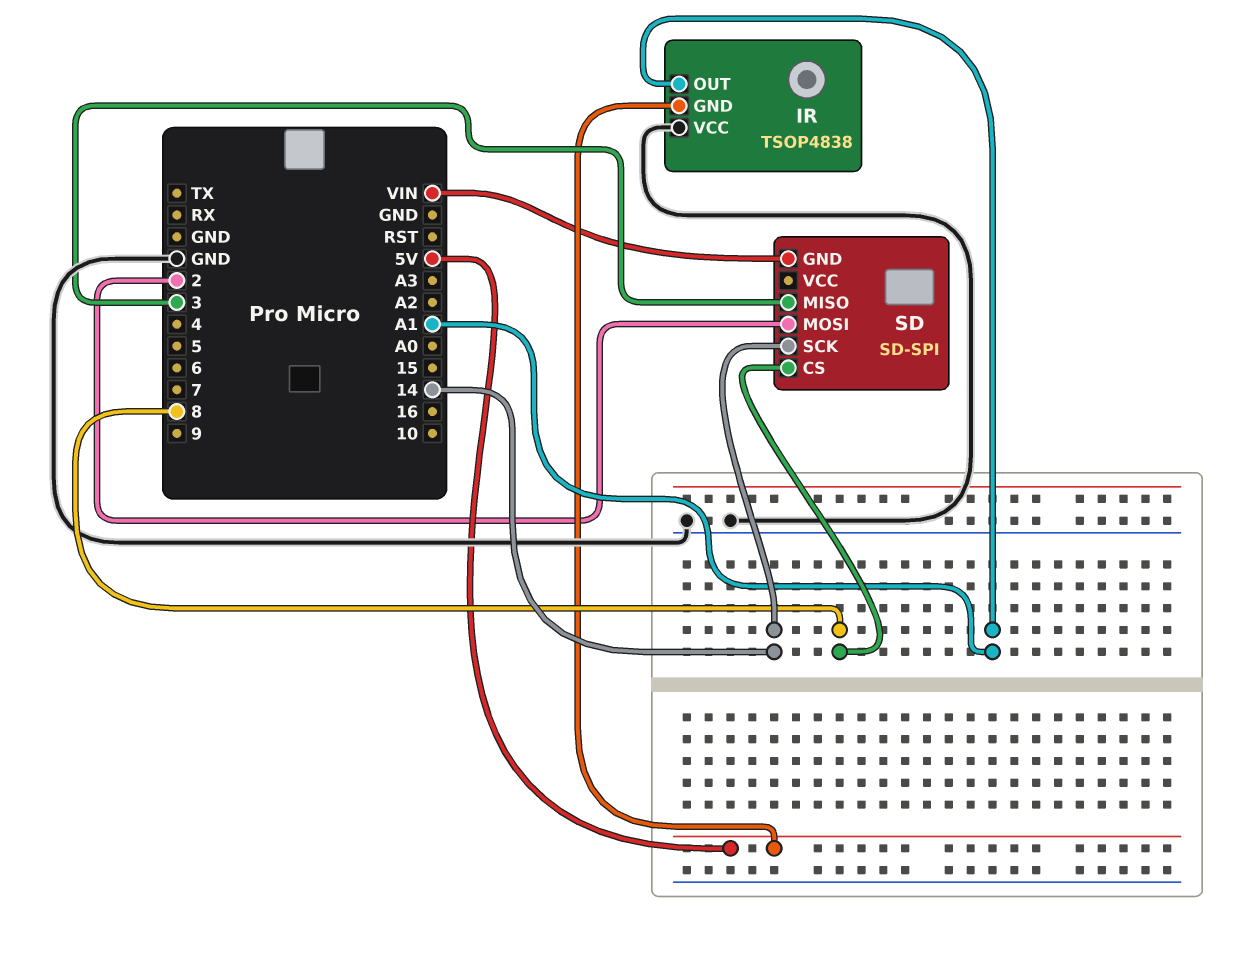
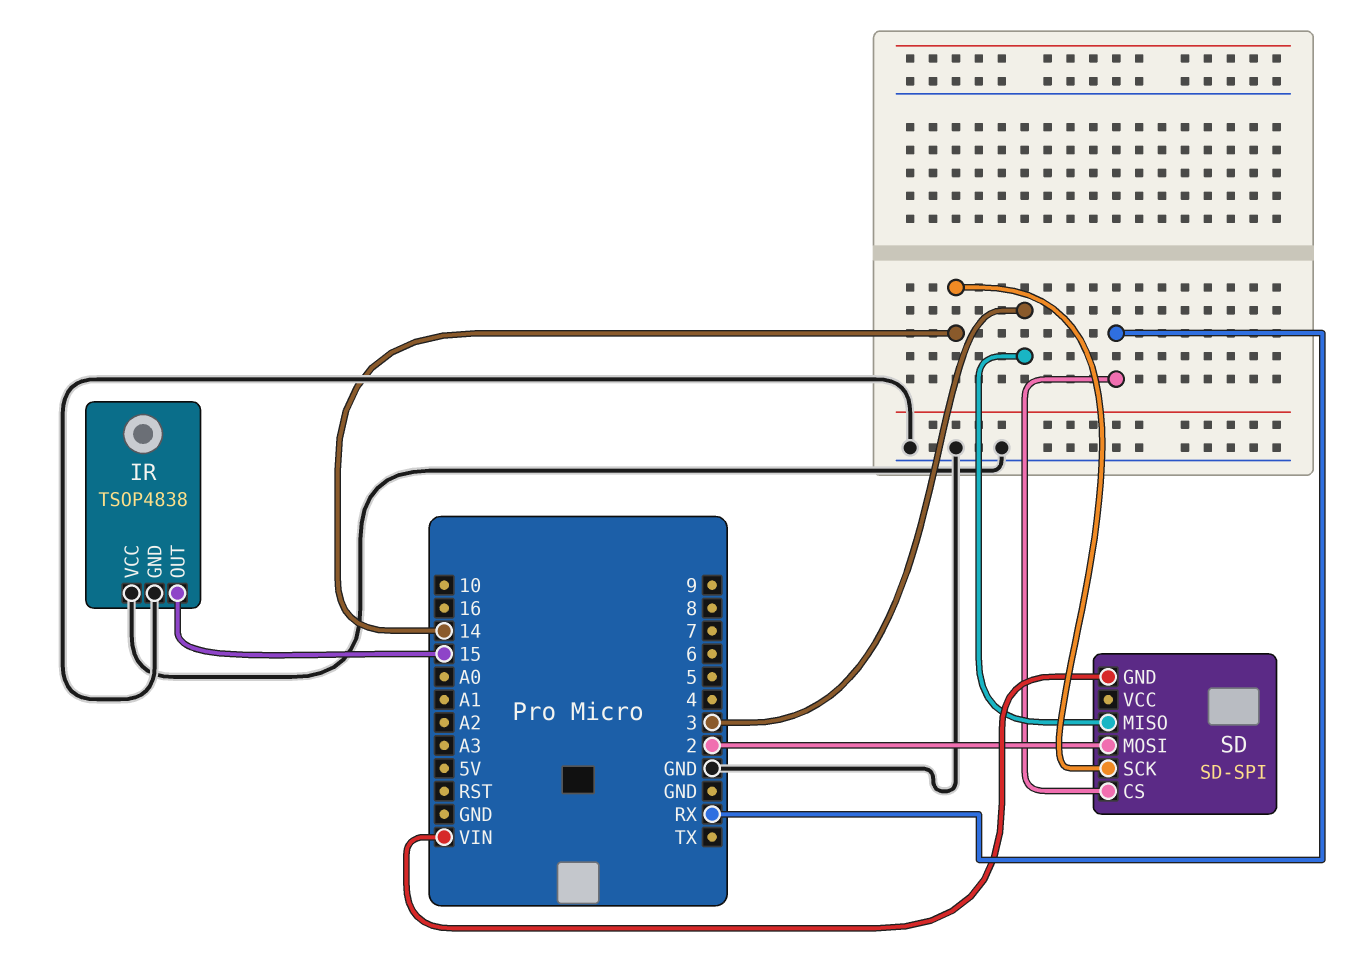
IR pin GND: 5V -> GND
IR pin OUT: A1 -> 15
SD pin CS: 8 -> RX

